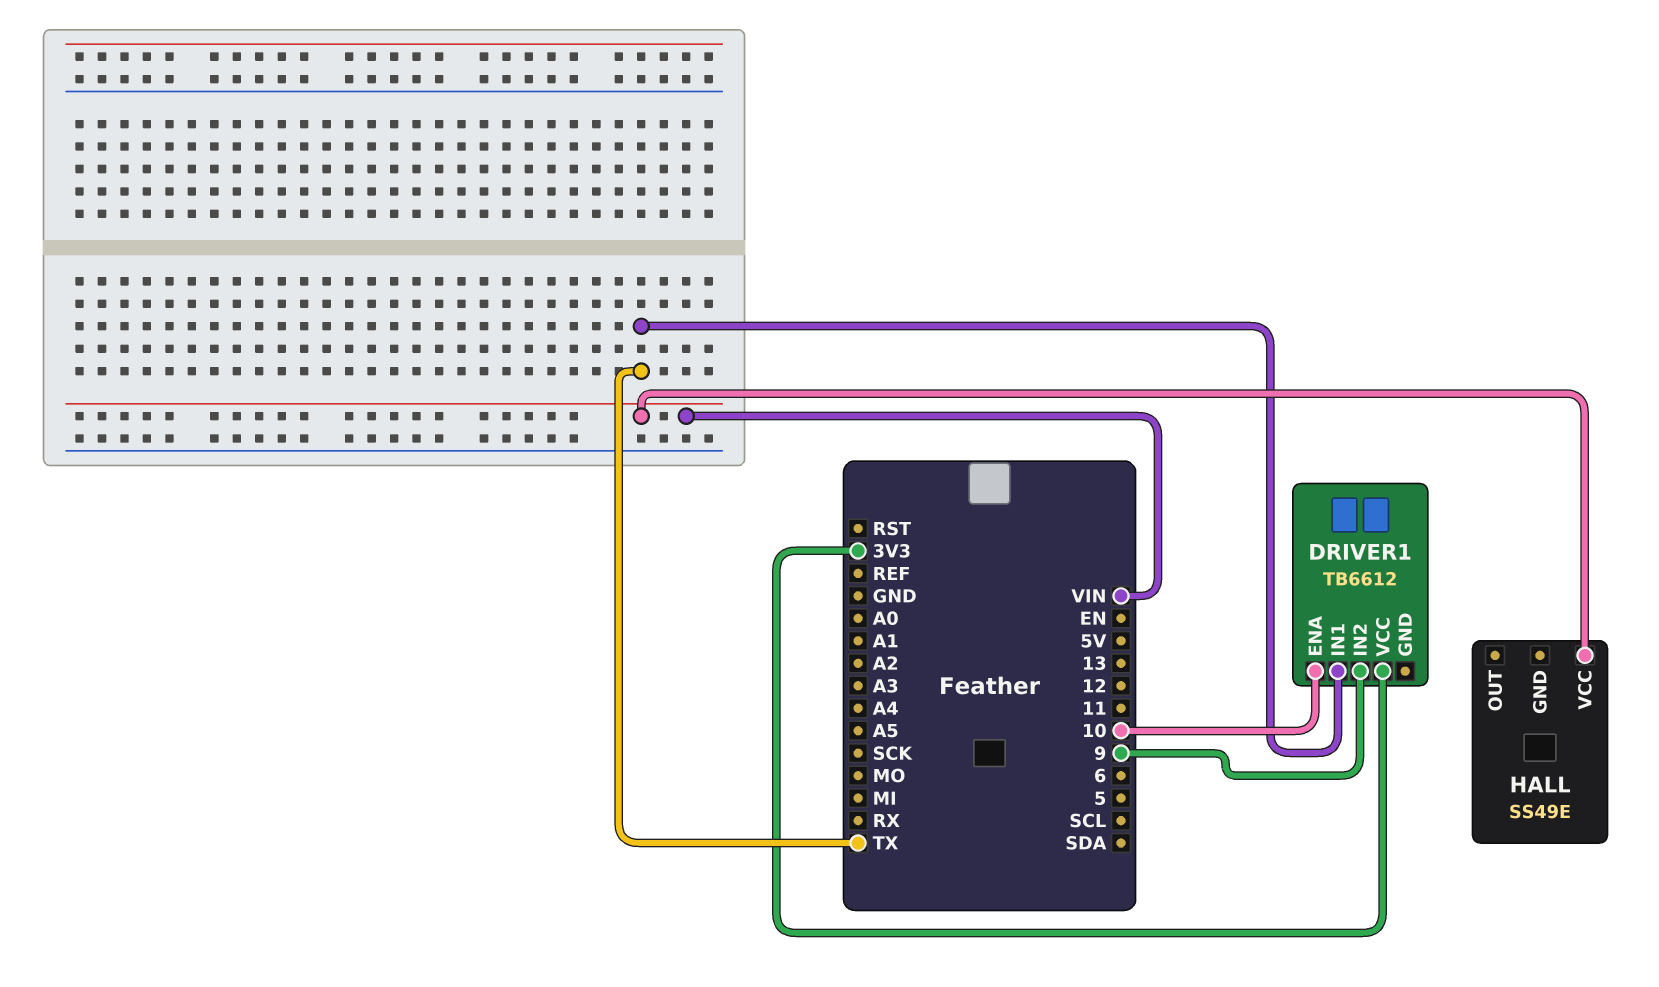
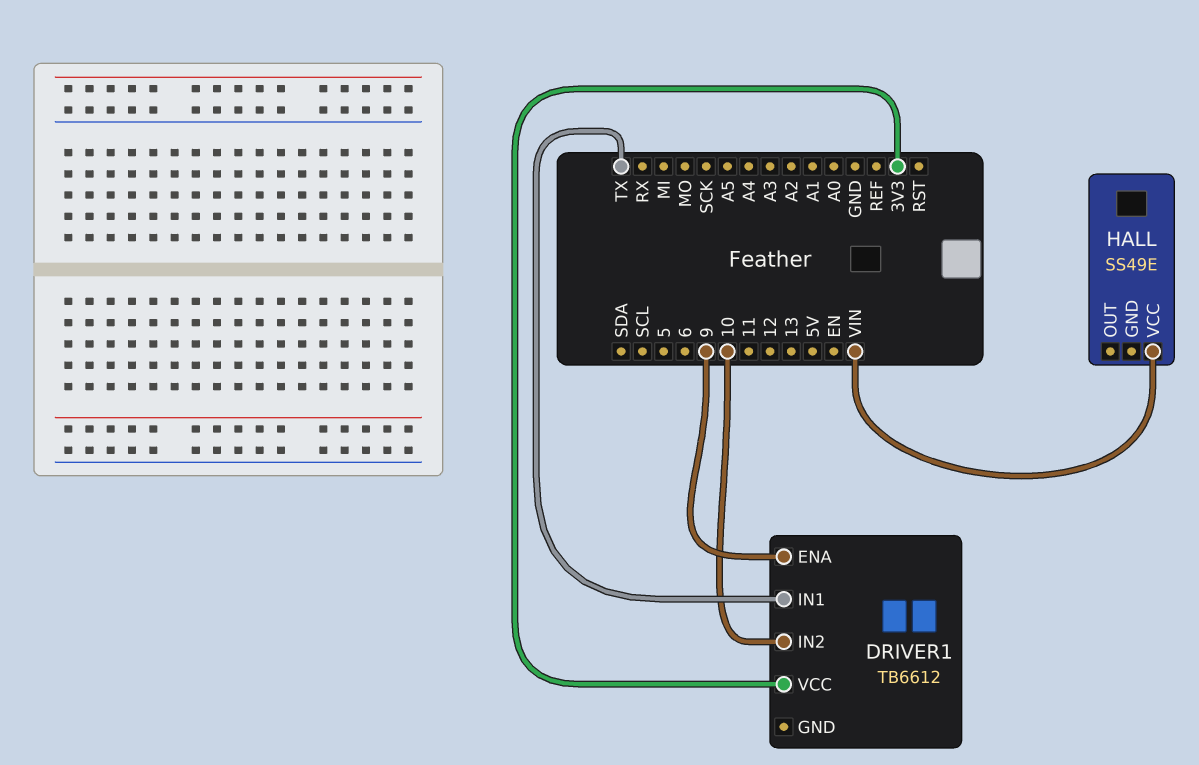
DRIVER1 pin ENA: 10 -> 9
DRIVER1 pin IN2: 9 -> 10

